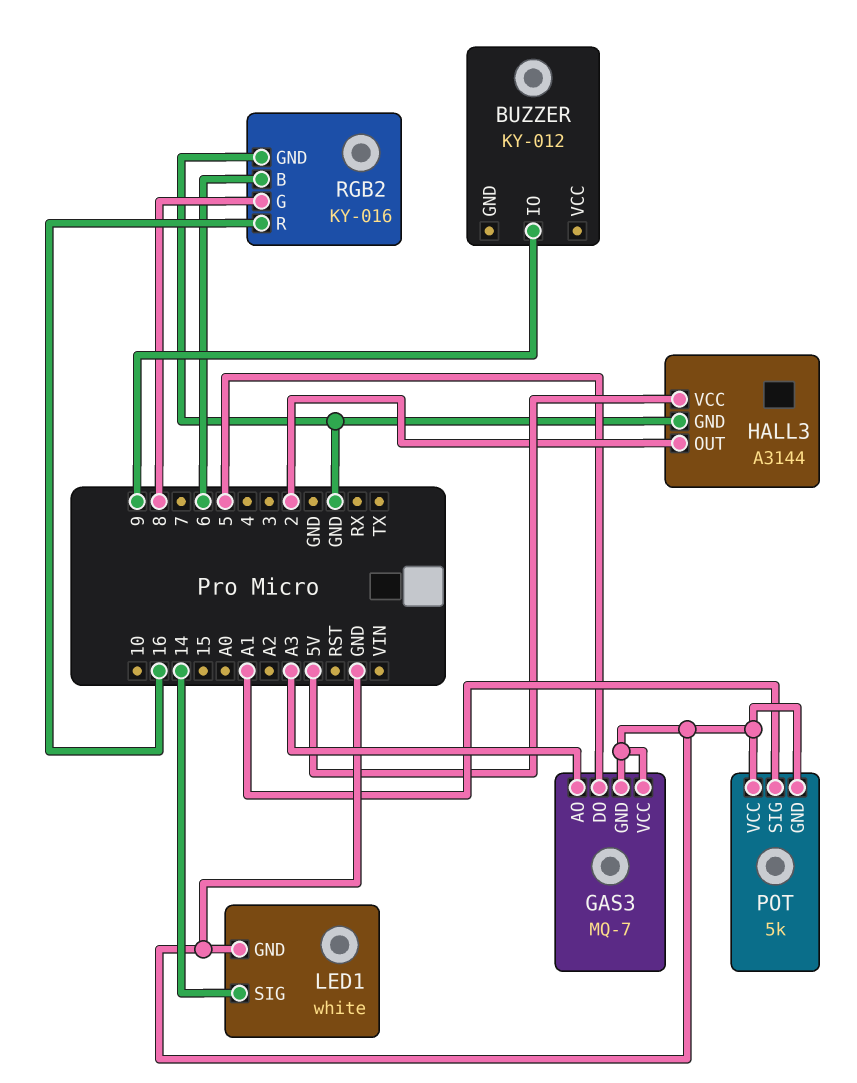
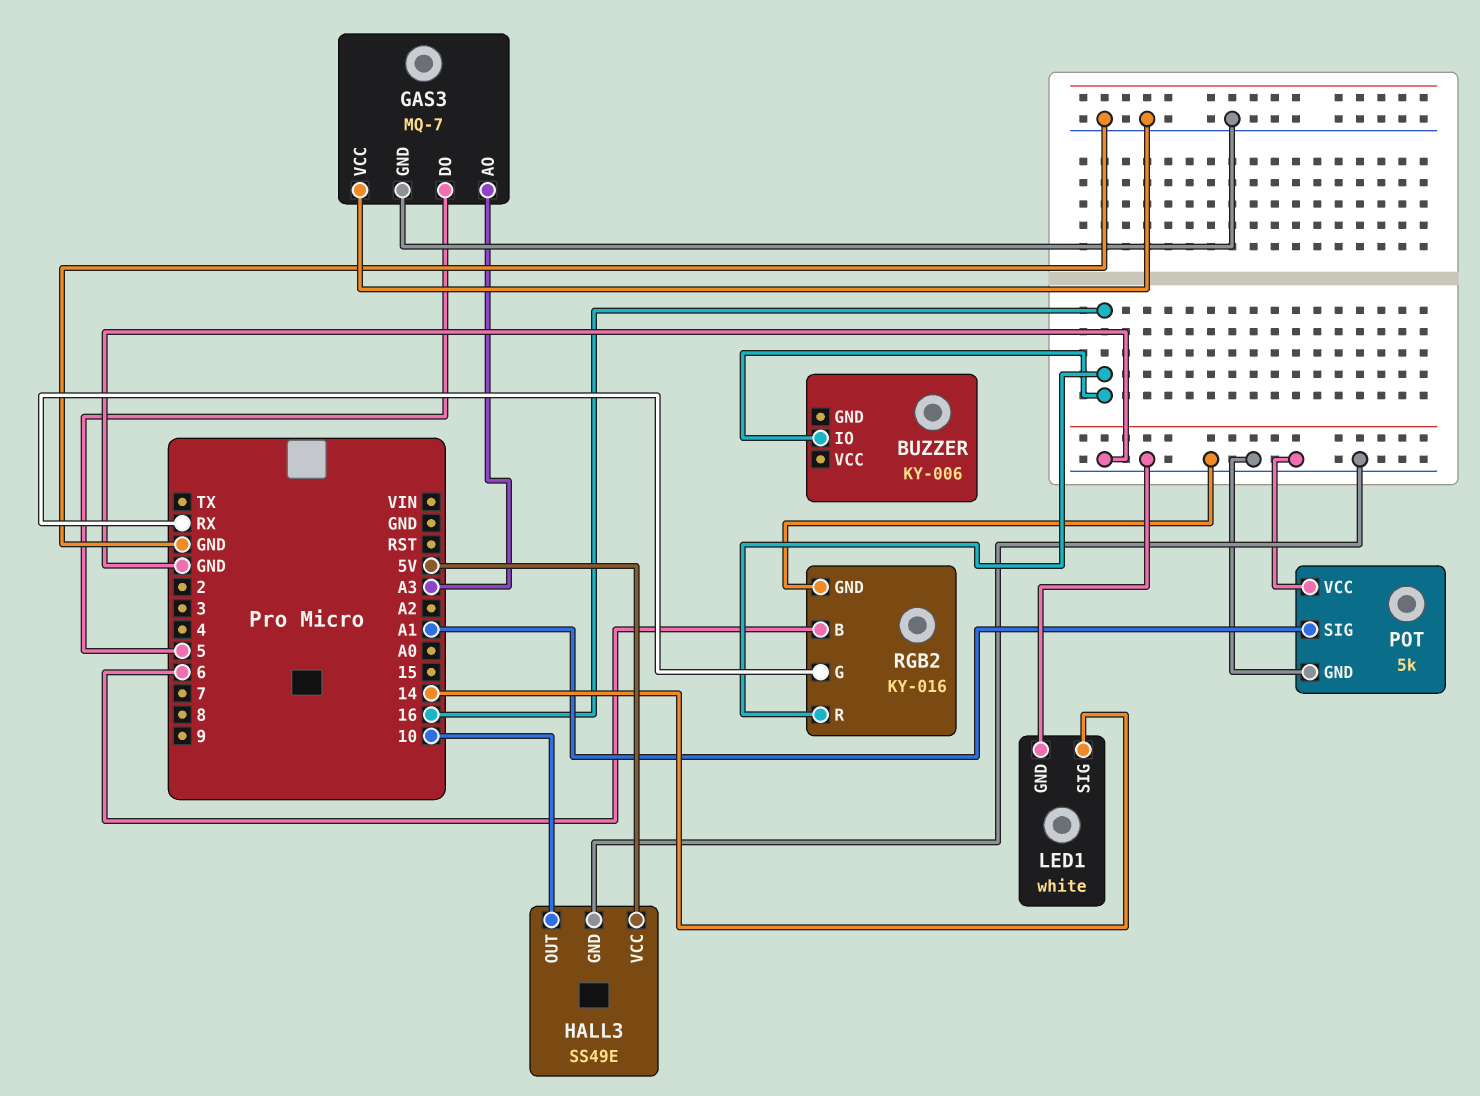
BUZZER: KY-012 -> KY-006
BUZZER pin IO: 9 -> 16
HALL3: A3144 -> SS49E
HALL3 pin OUT: 2 -> 10
RGB2 pin G: 8 -> RX

